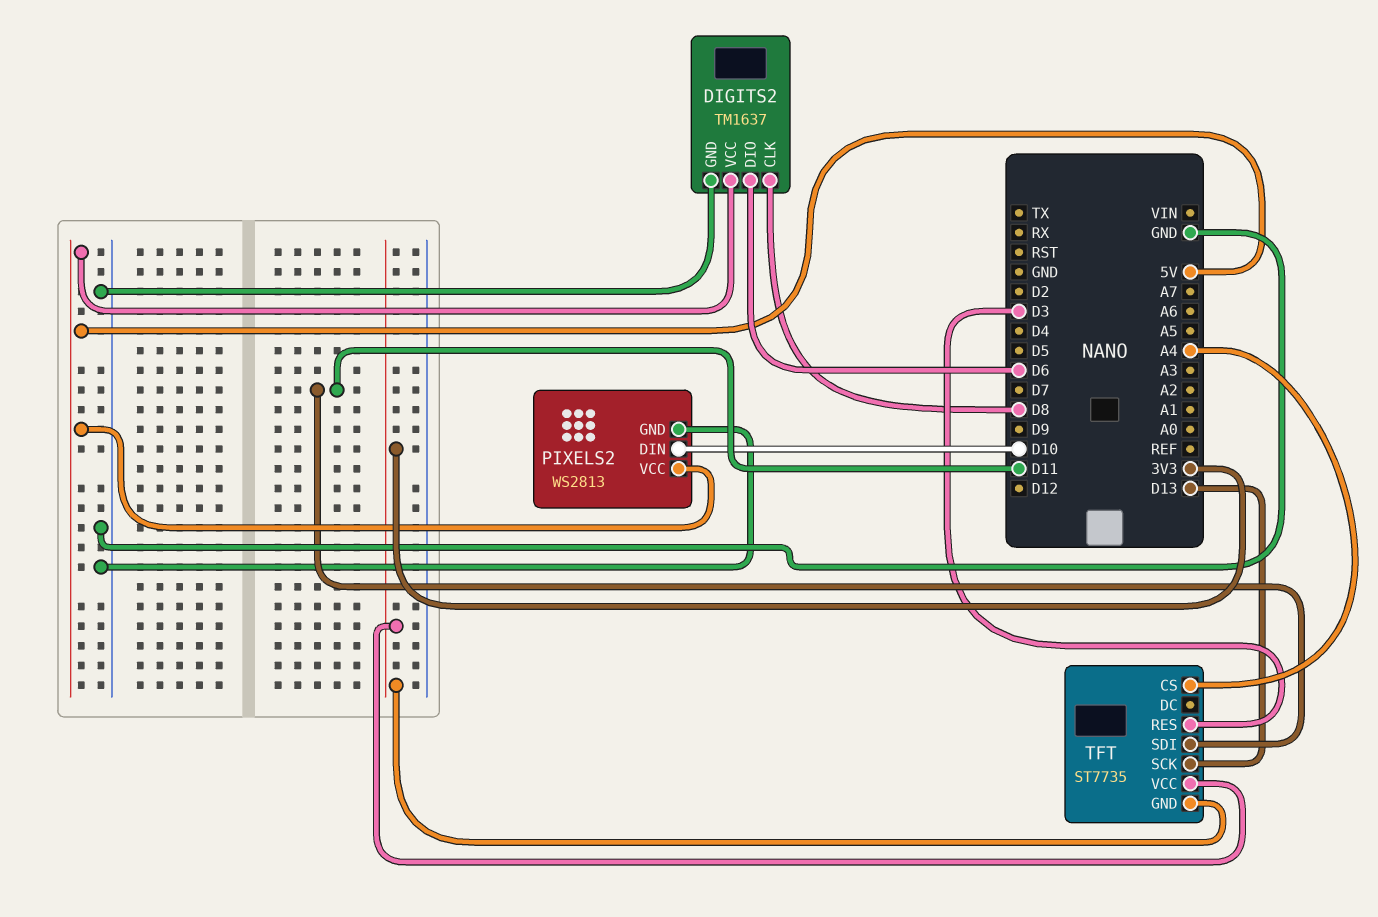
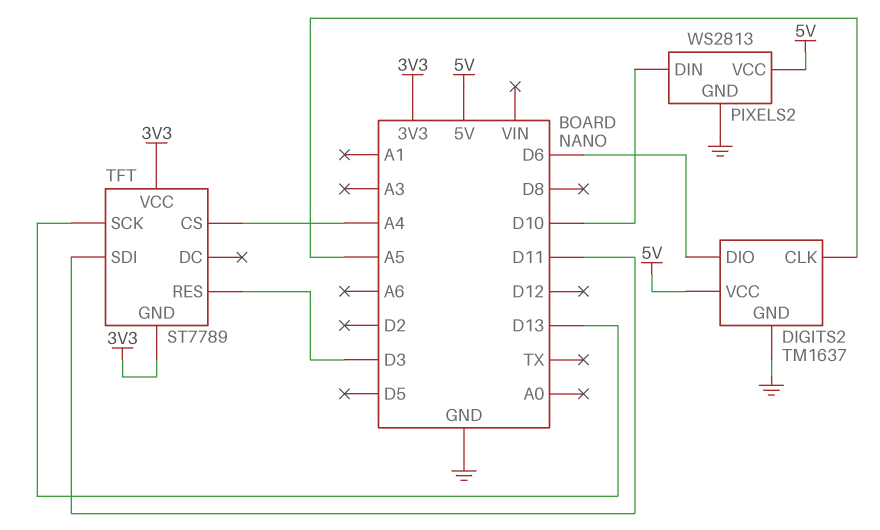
DIGITS2 pin CLK: D8 -> A5
TFT: ST7735 -> ST7789

